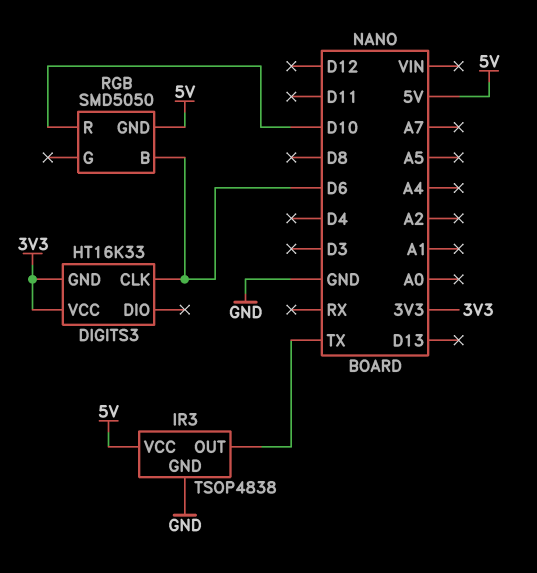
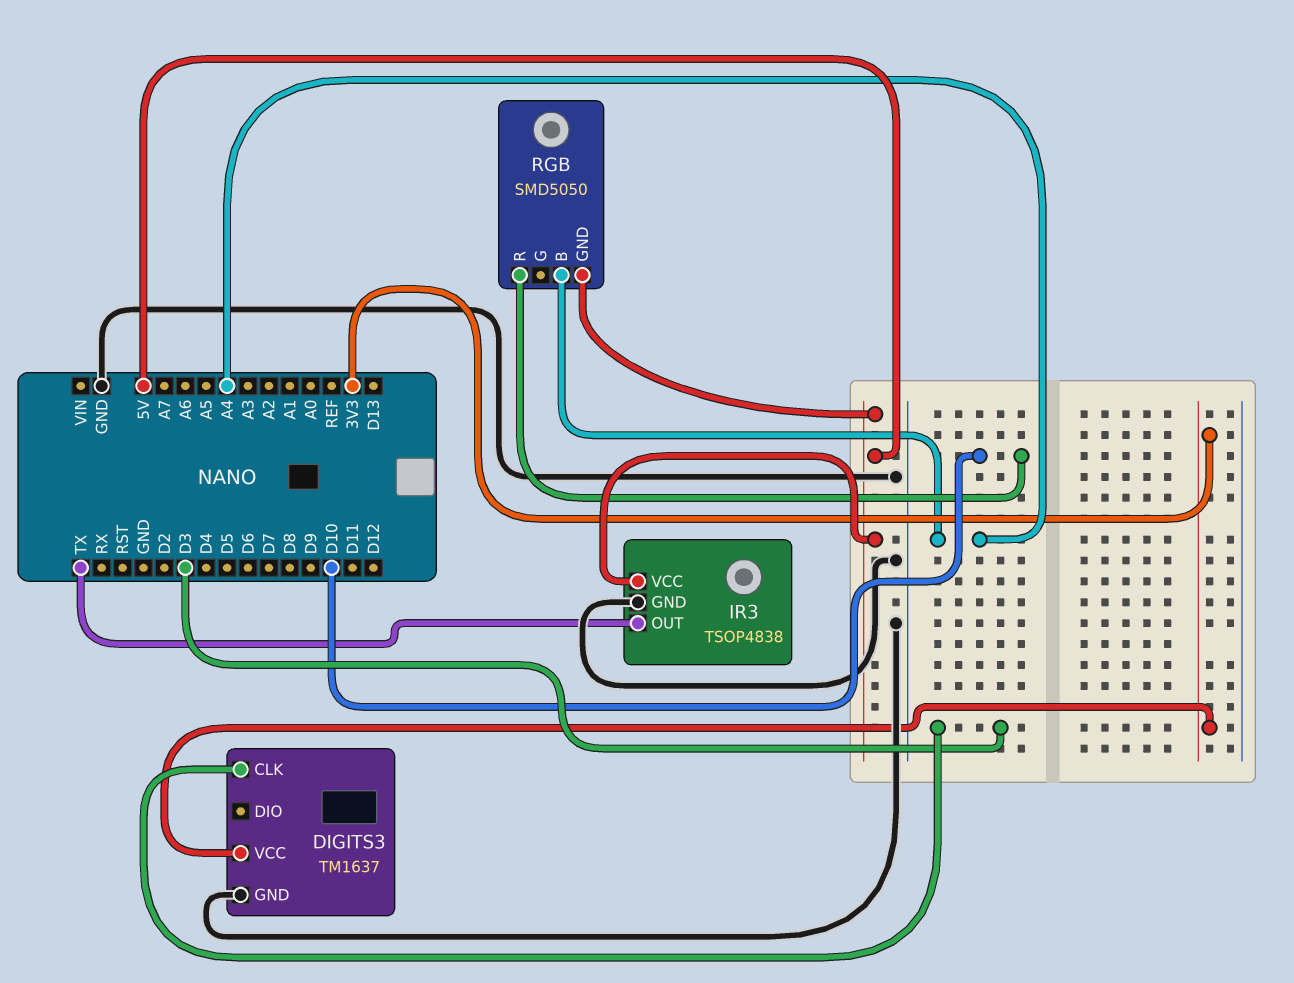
DIGITS3: HT16K33 -> TM1637
DIGITS3 pin CLK: D6 -> D3
DIGITS3 pin GND: 3V3 -> GND
RGB pin B: D6 -> A4

